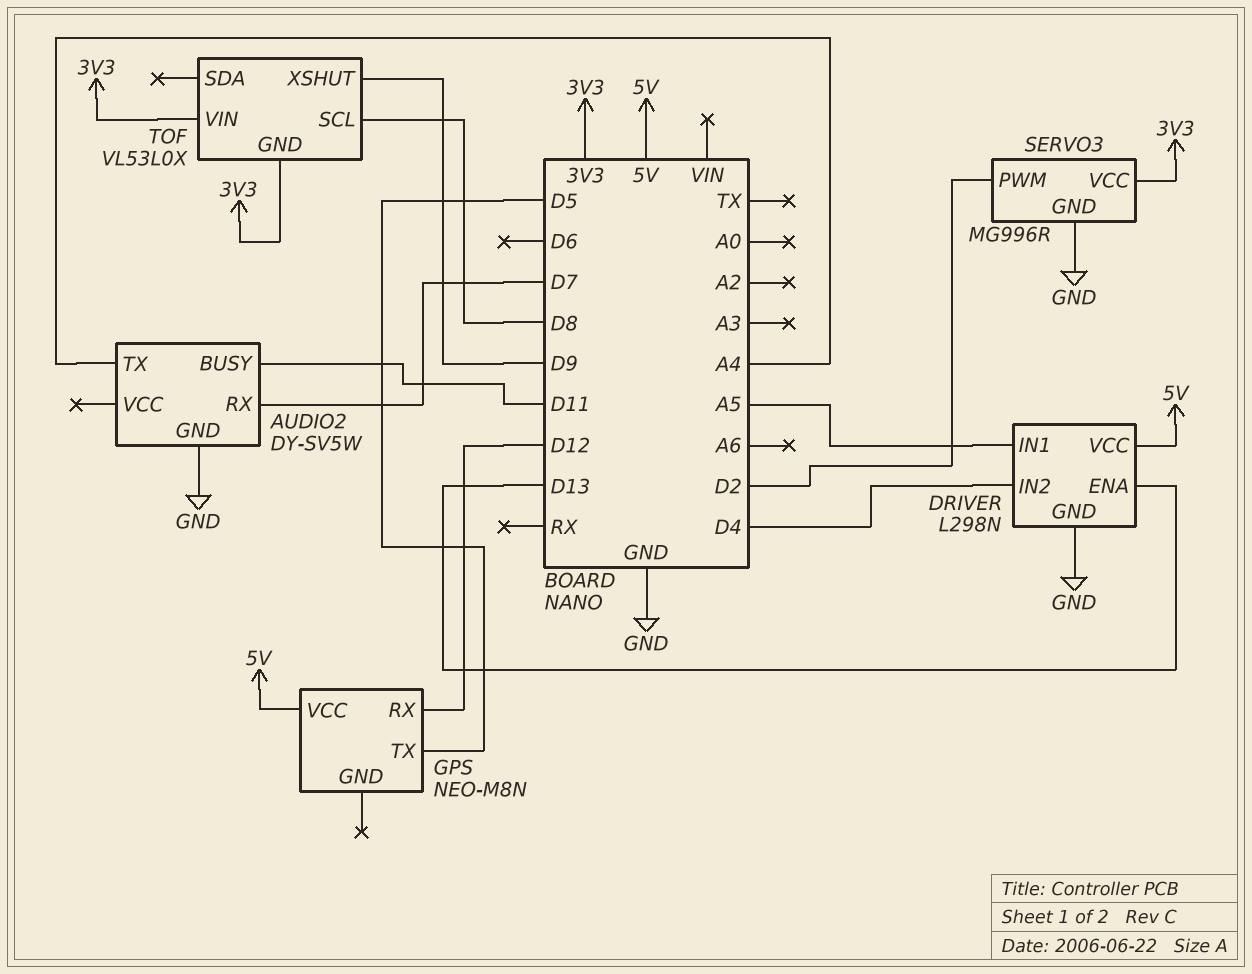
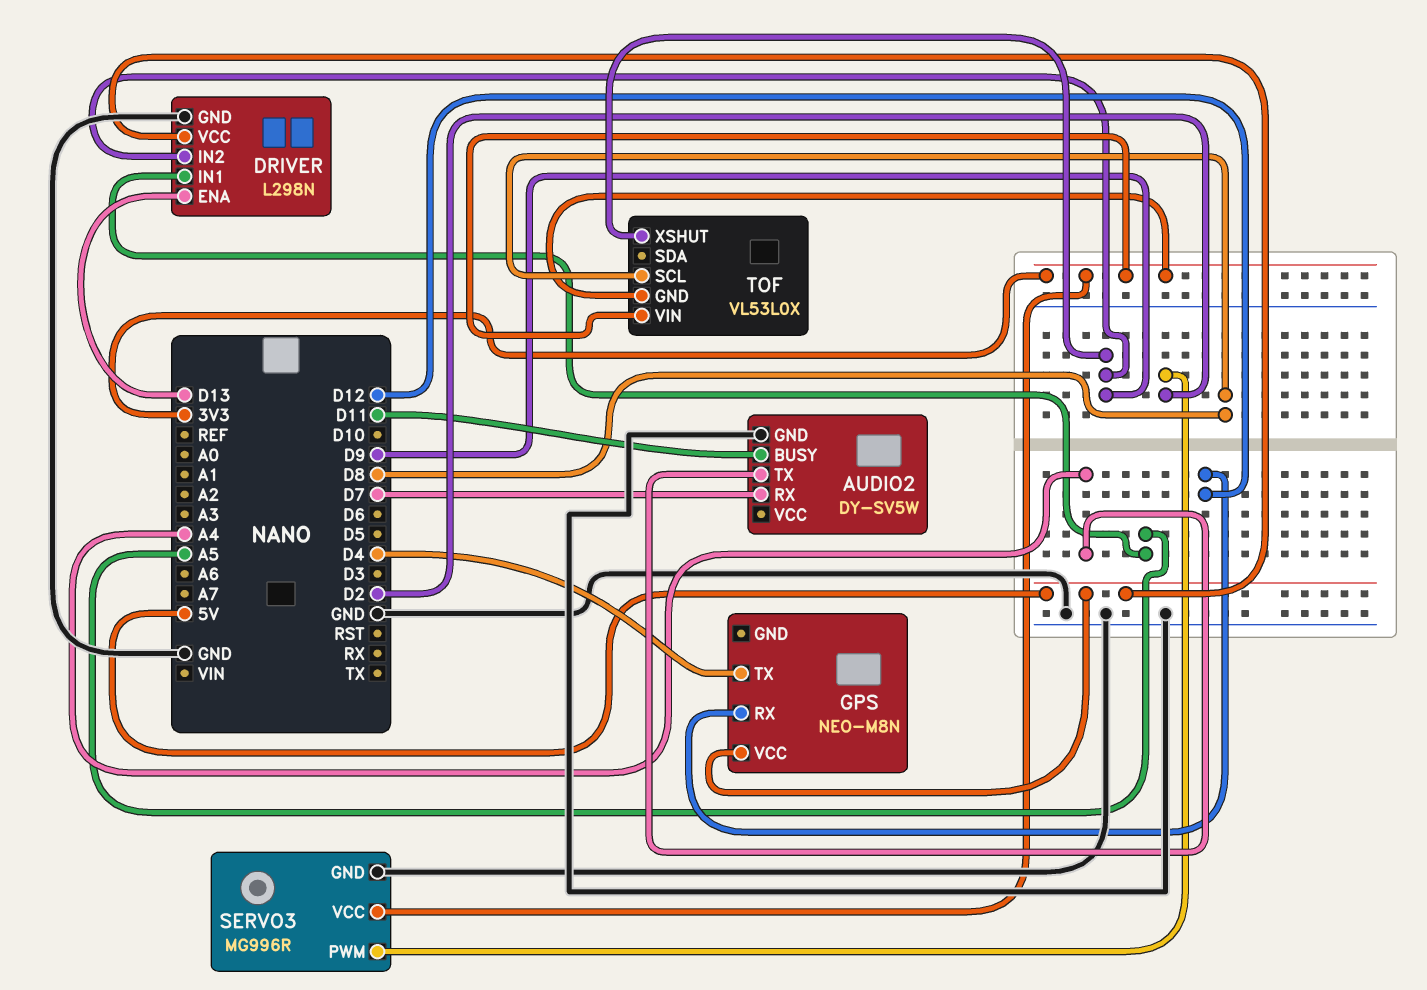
DRIVER pin IN2: D4 -> D9
GPS pin TX: D5 -> D4

